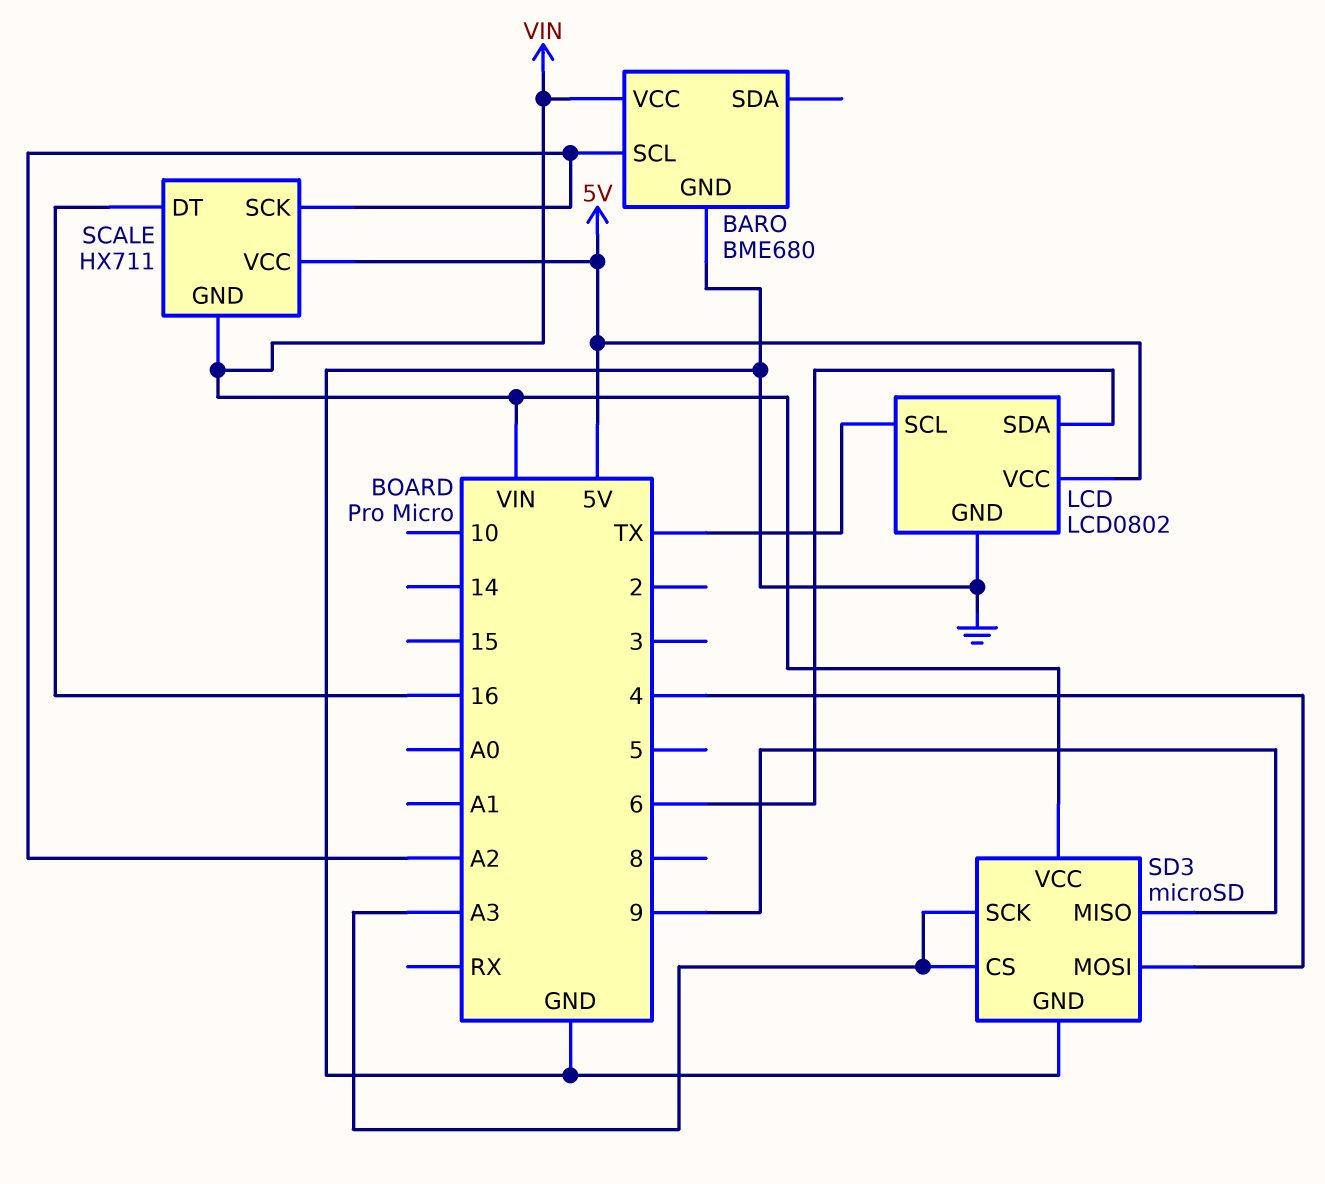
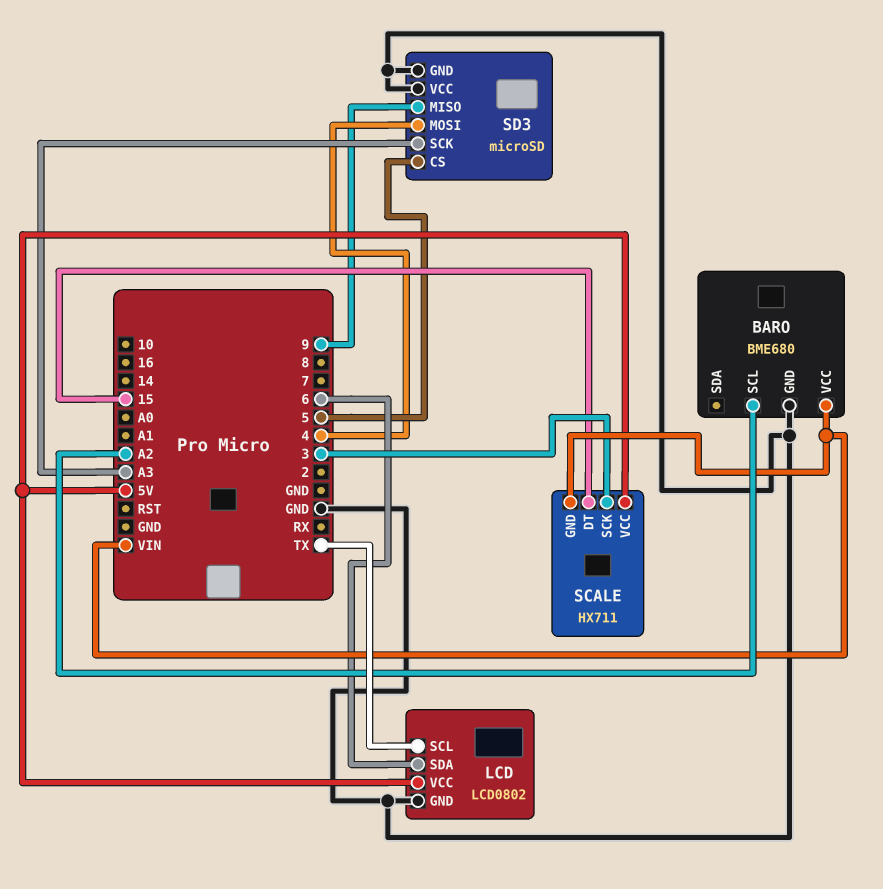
SCALE pin DT: 16 -> 15
SCALE pin SCK: A2 -> 3
SD3 pin CS: A3 -> 5
SD3 pin VCC: VIN -> GND

